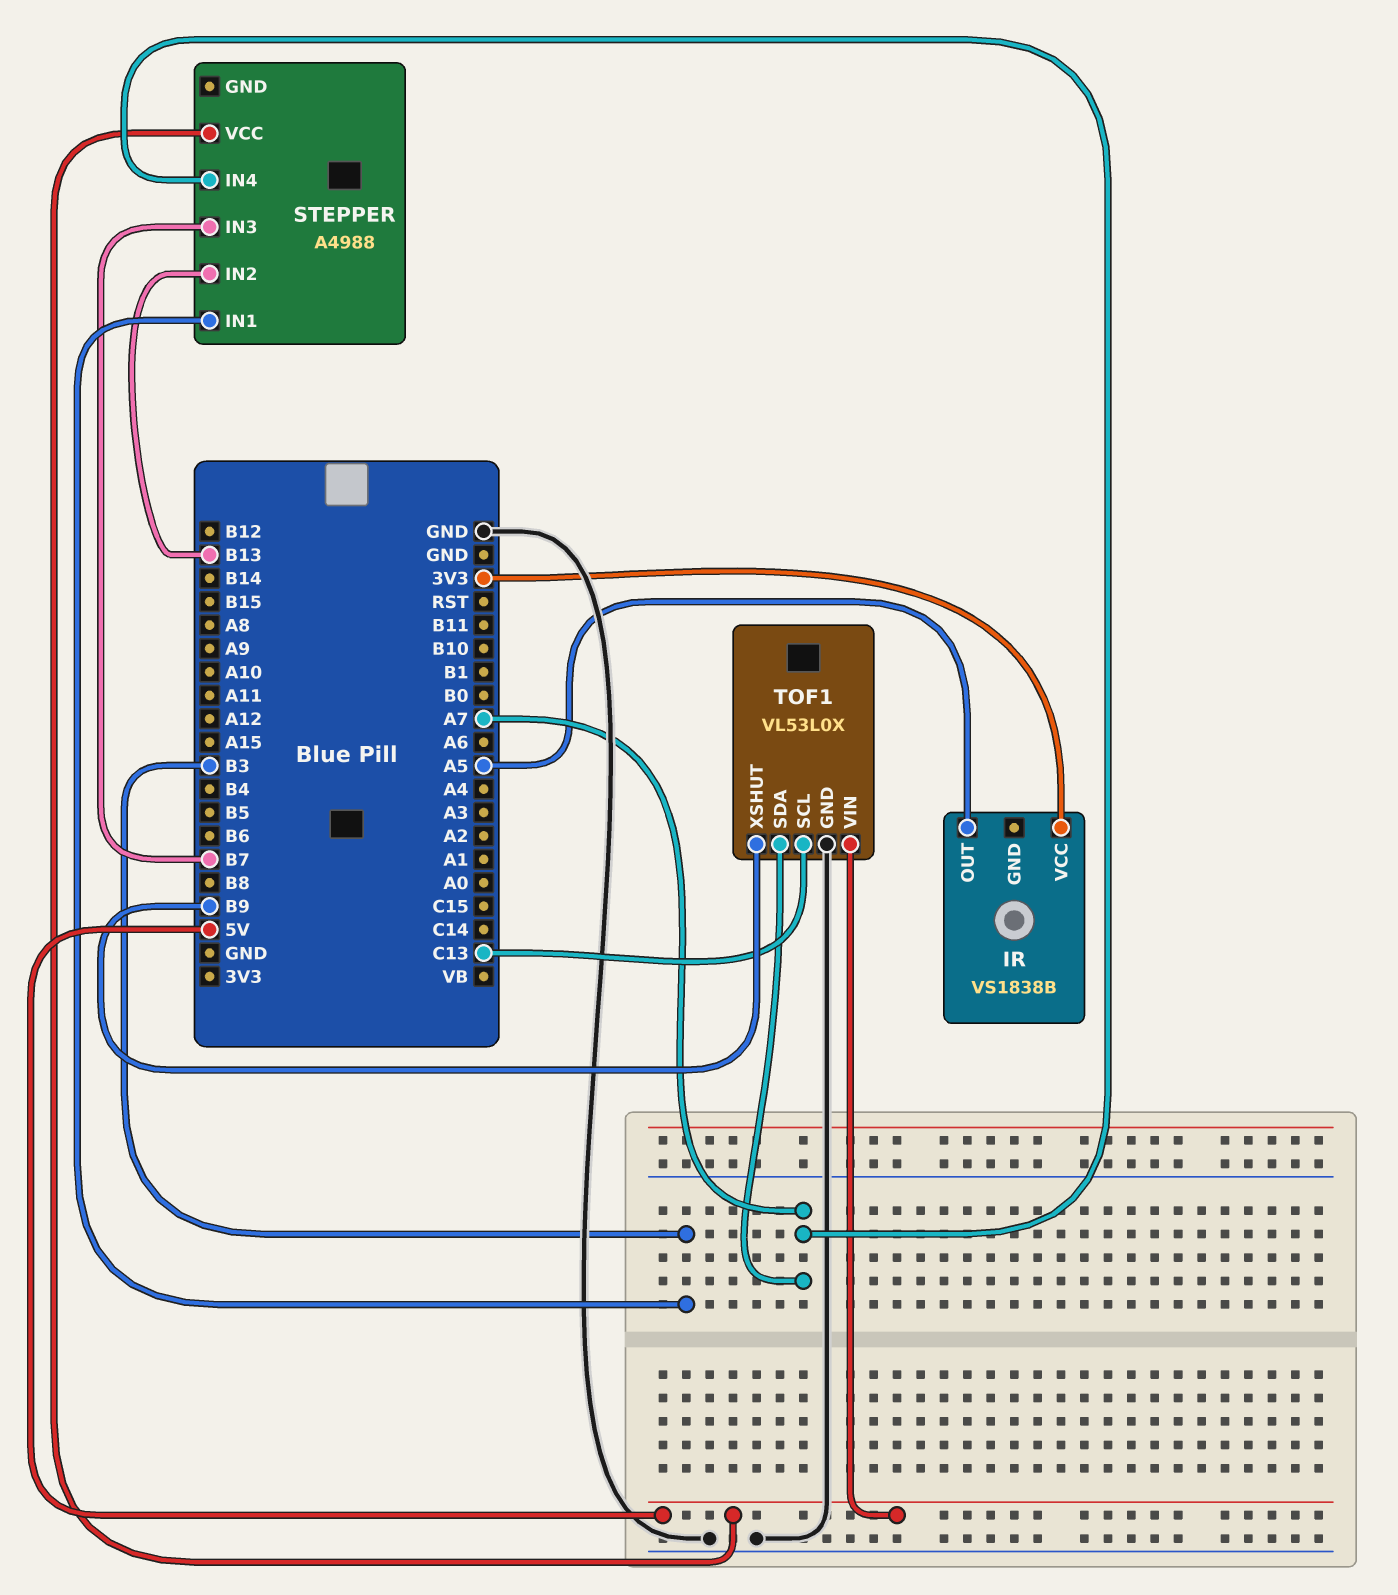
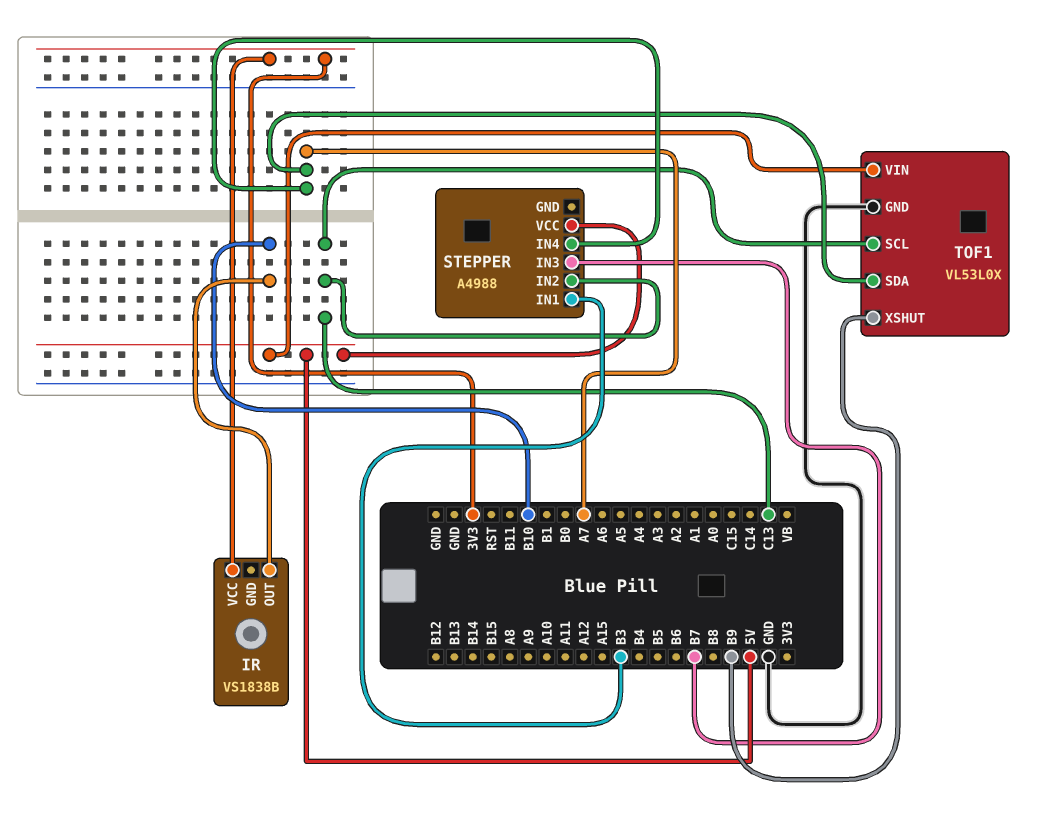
IR pin OUT: A5 -> B10
STEPPER pin IN2: B13 -> C13

